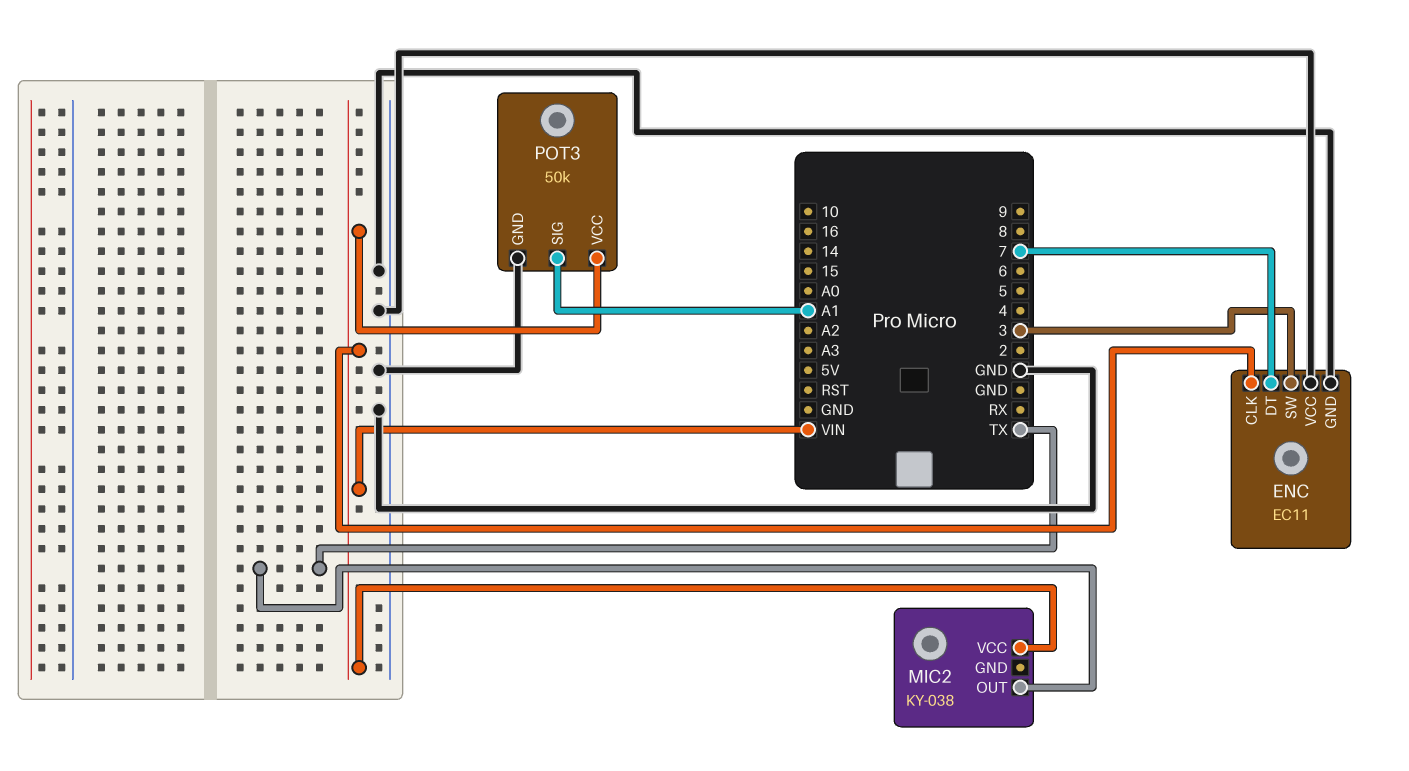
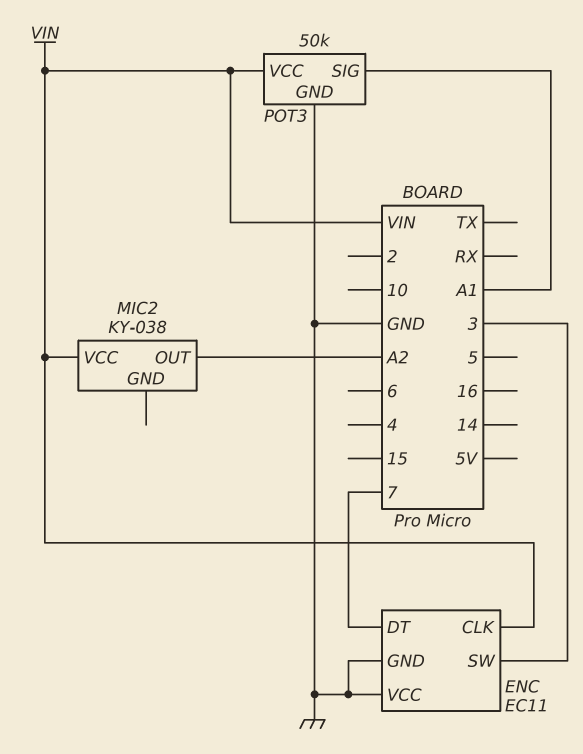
MIC2 pin OUT: TX -> A2

